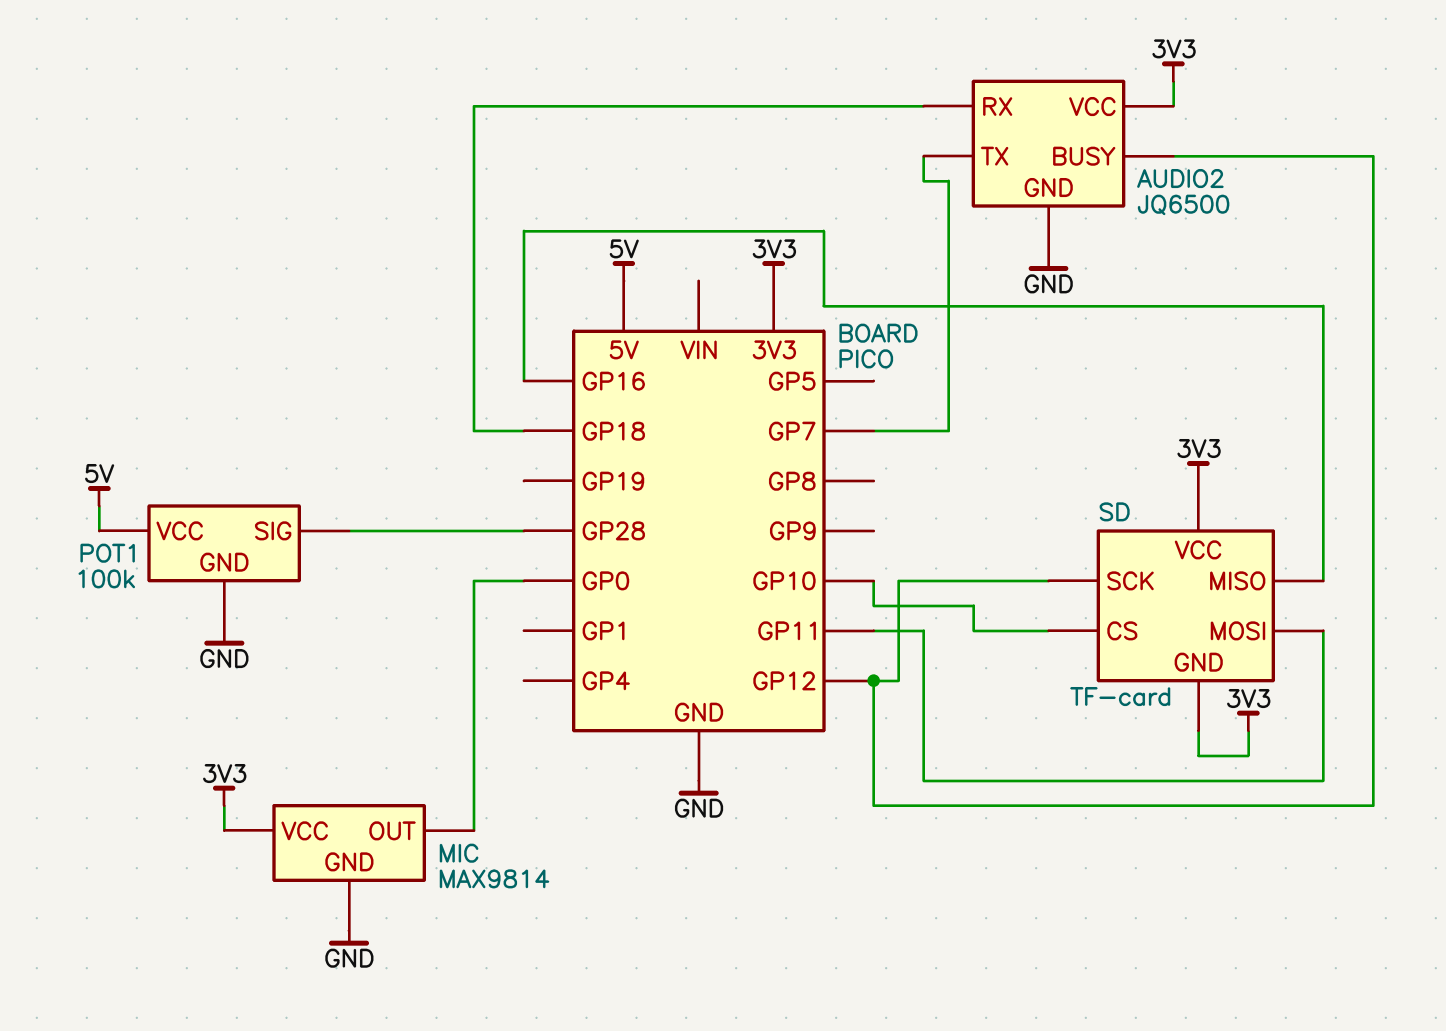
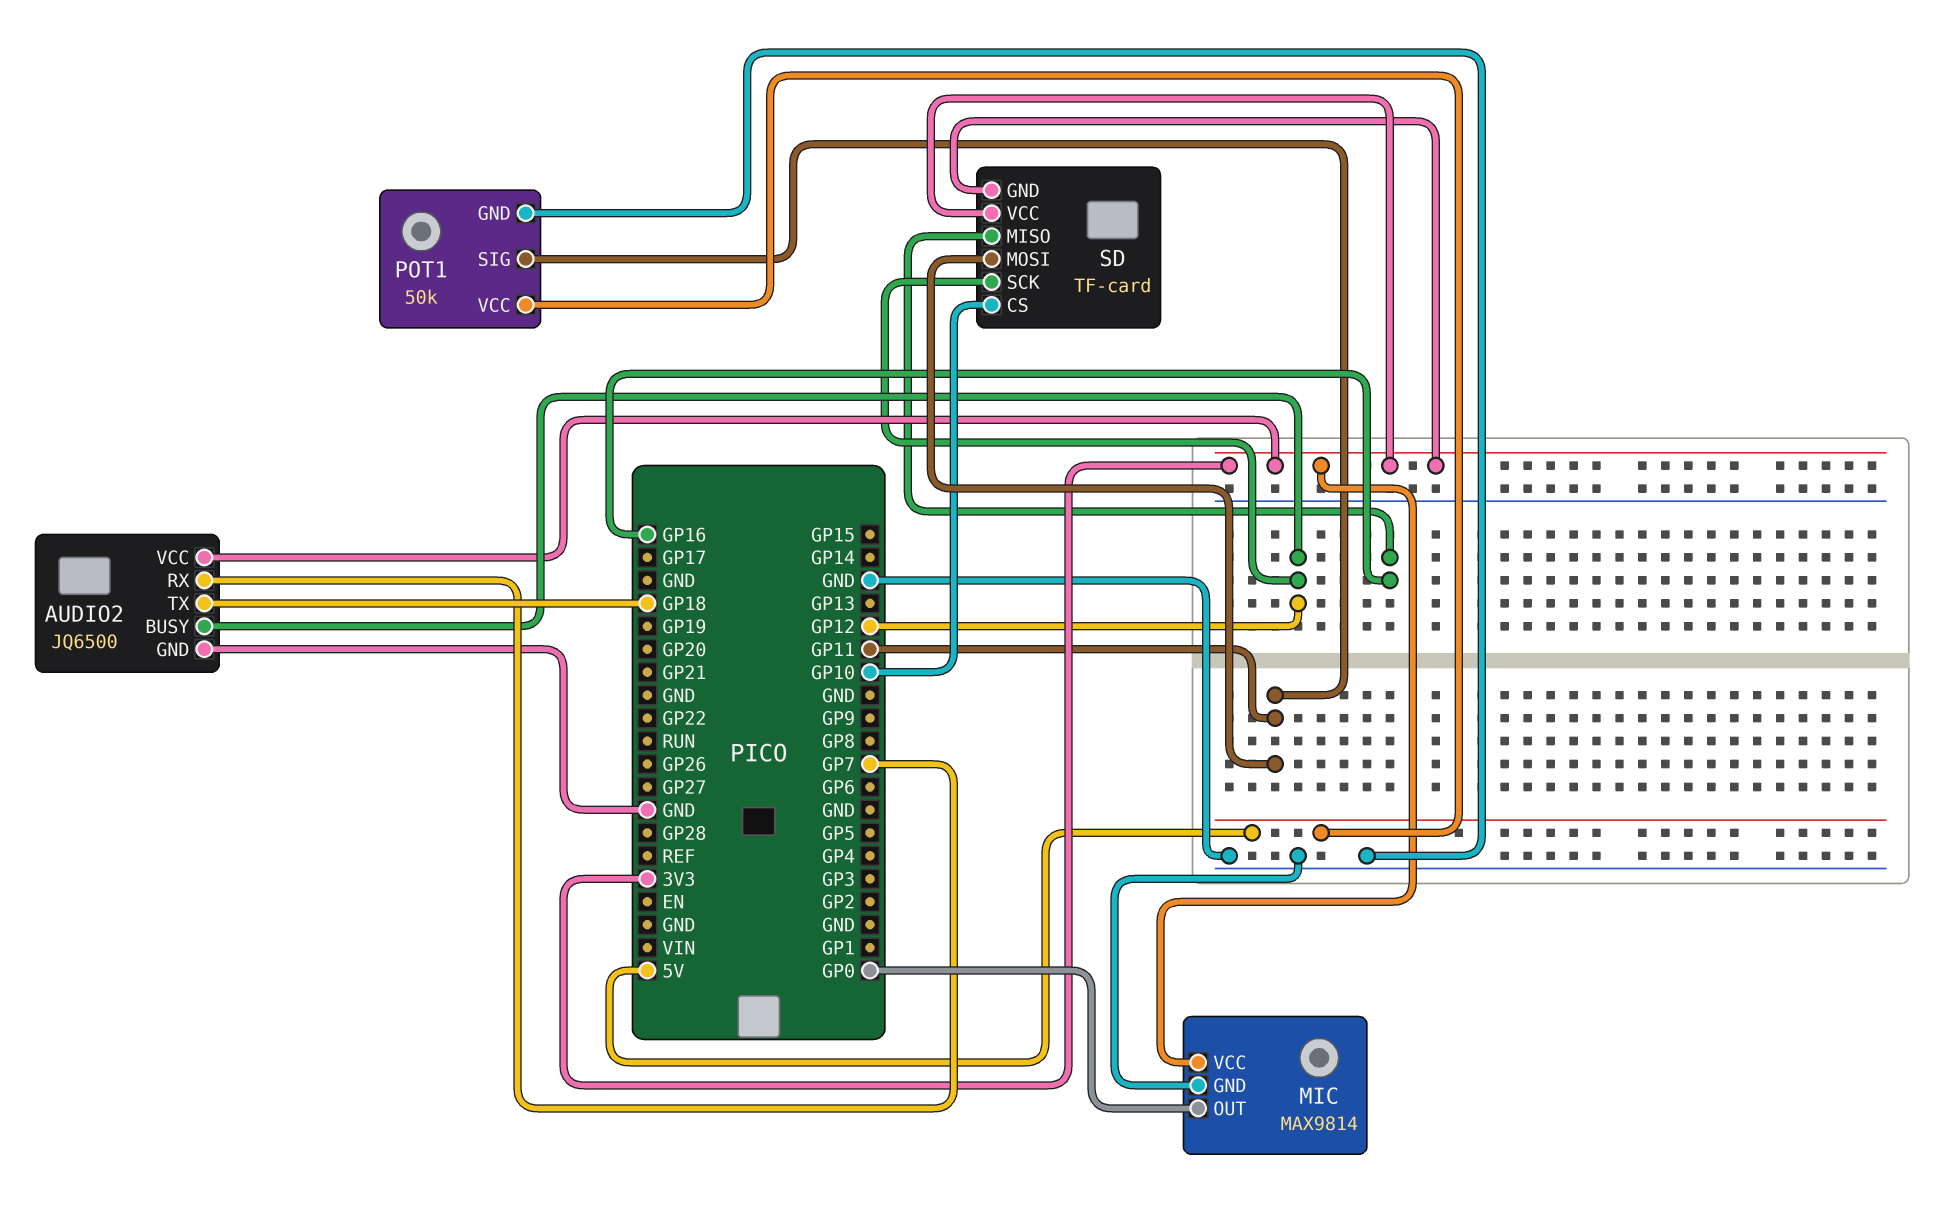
AUDIO2 pin RX: GP18 -> GP7
AUDIO2 pin TX: GP7 -> GP18
POT1: 100k -> 50k
POT1 pin SIG: GP28 -> GP11

